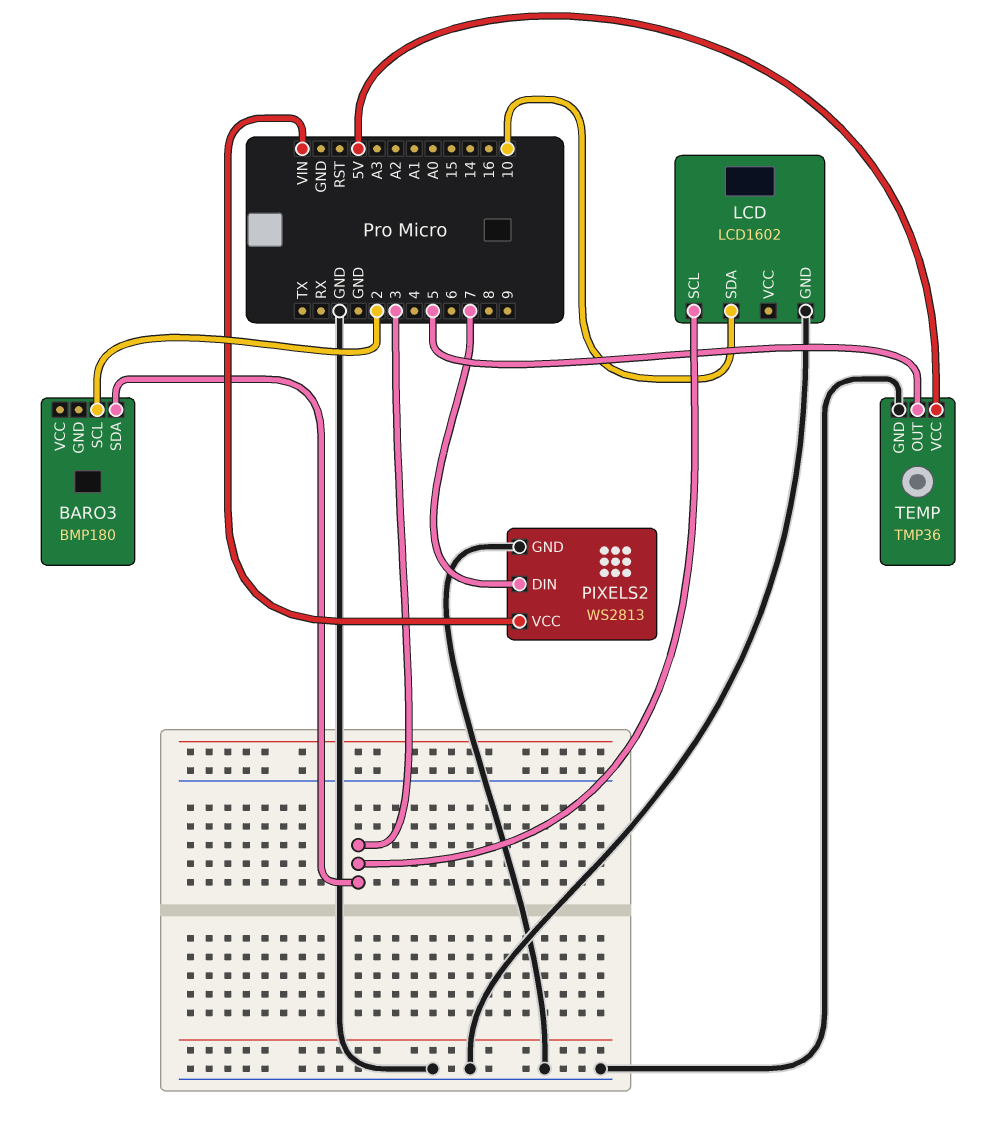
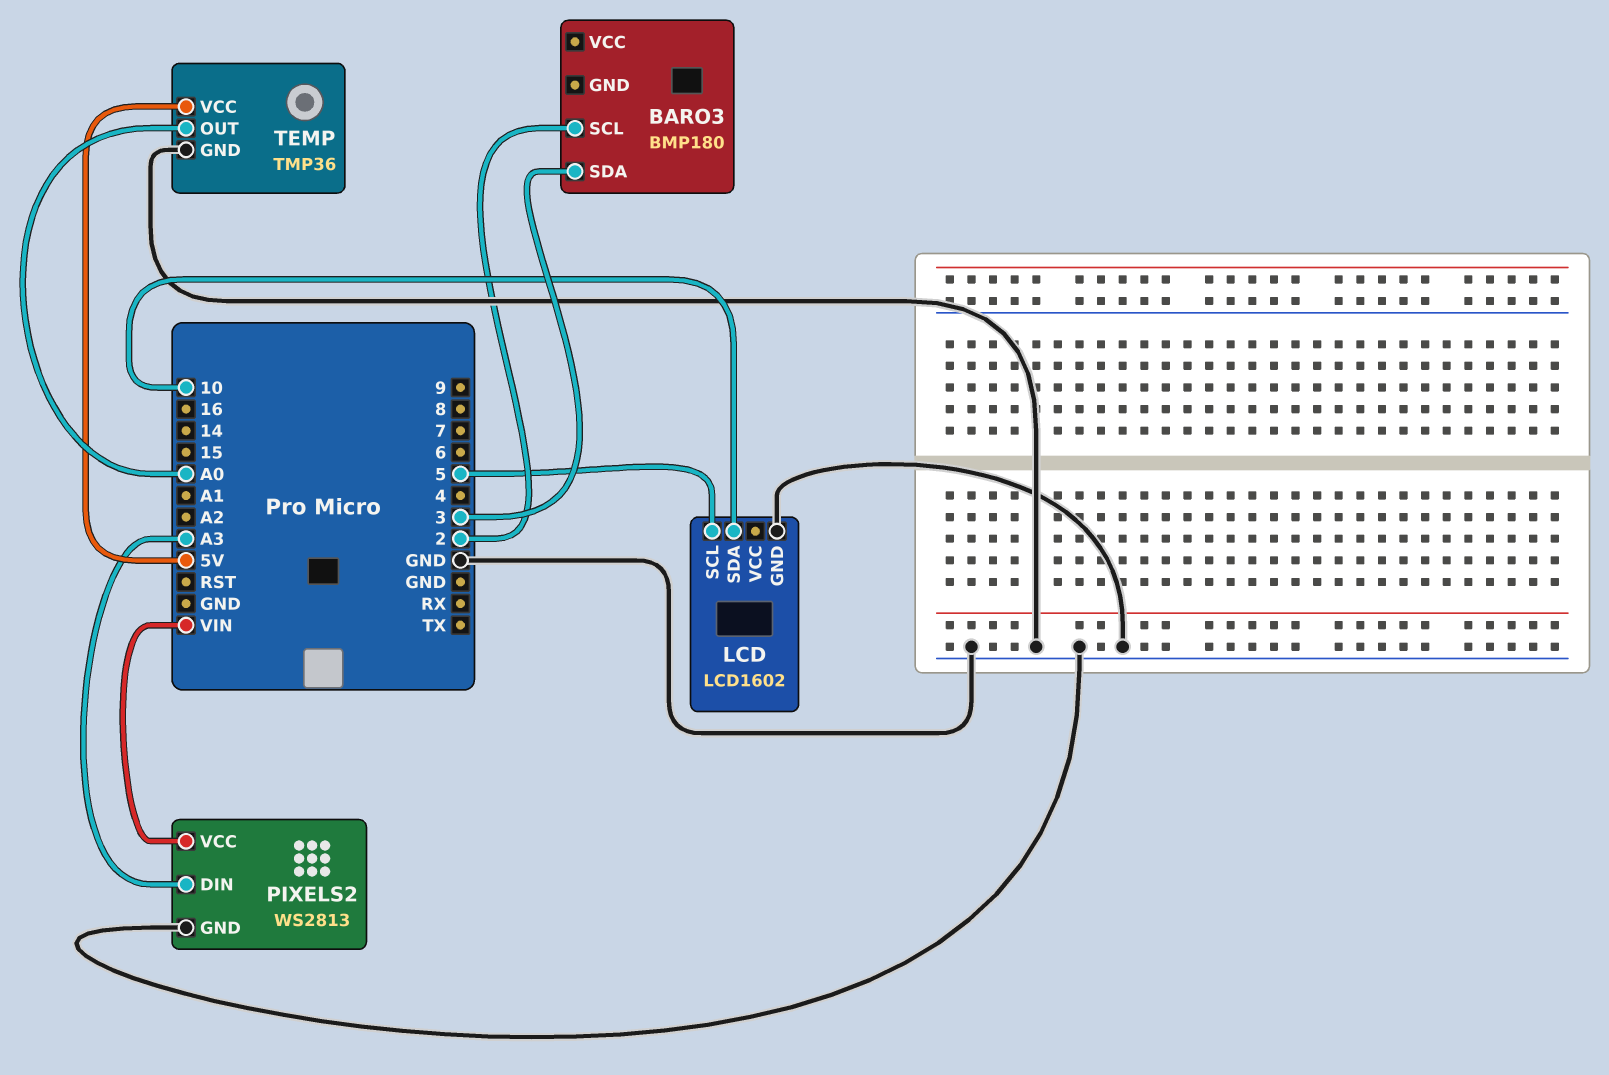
LCD pin SCL: 3 -> 5
PIXELS2 pin DIN: 7 -> A3
TEMP pin OUT: 5 -> A0

